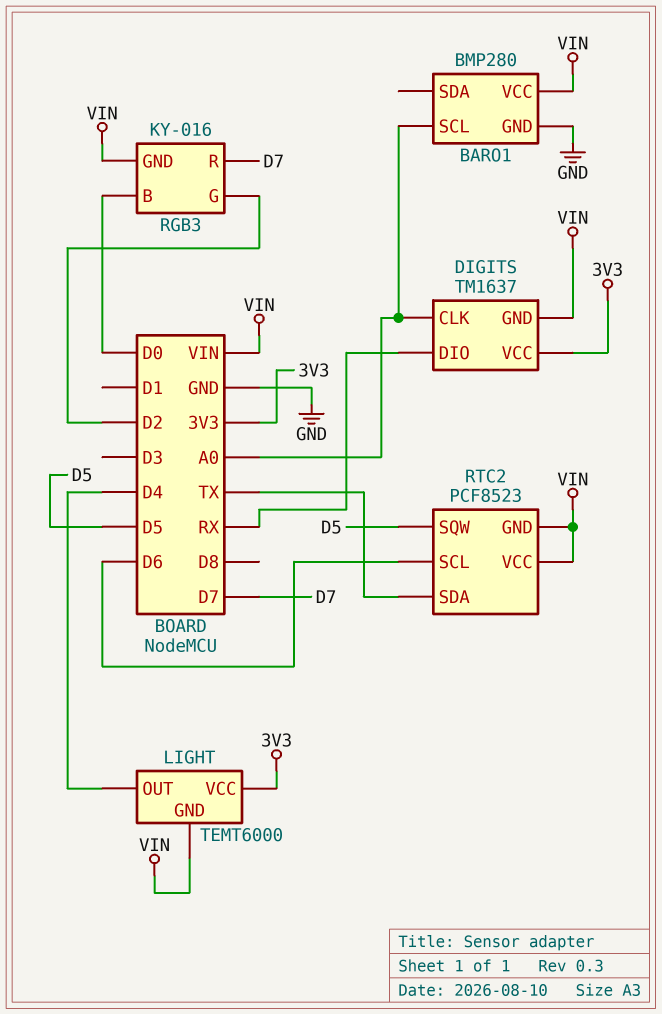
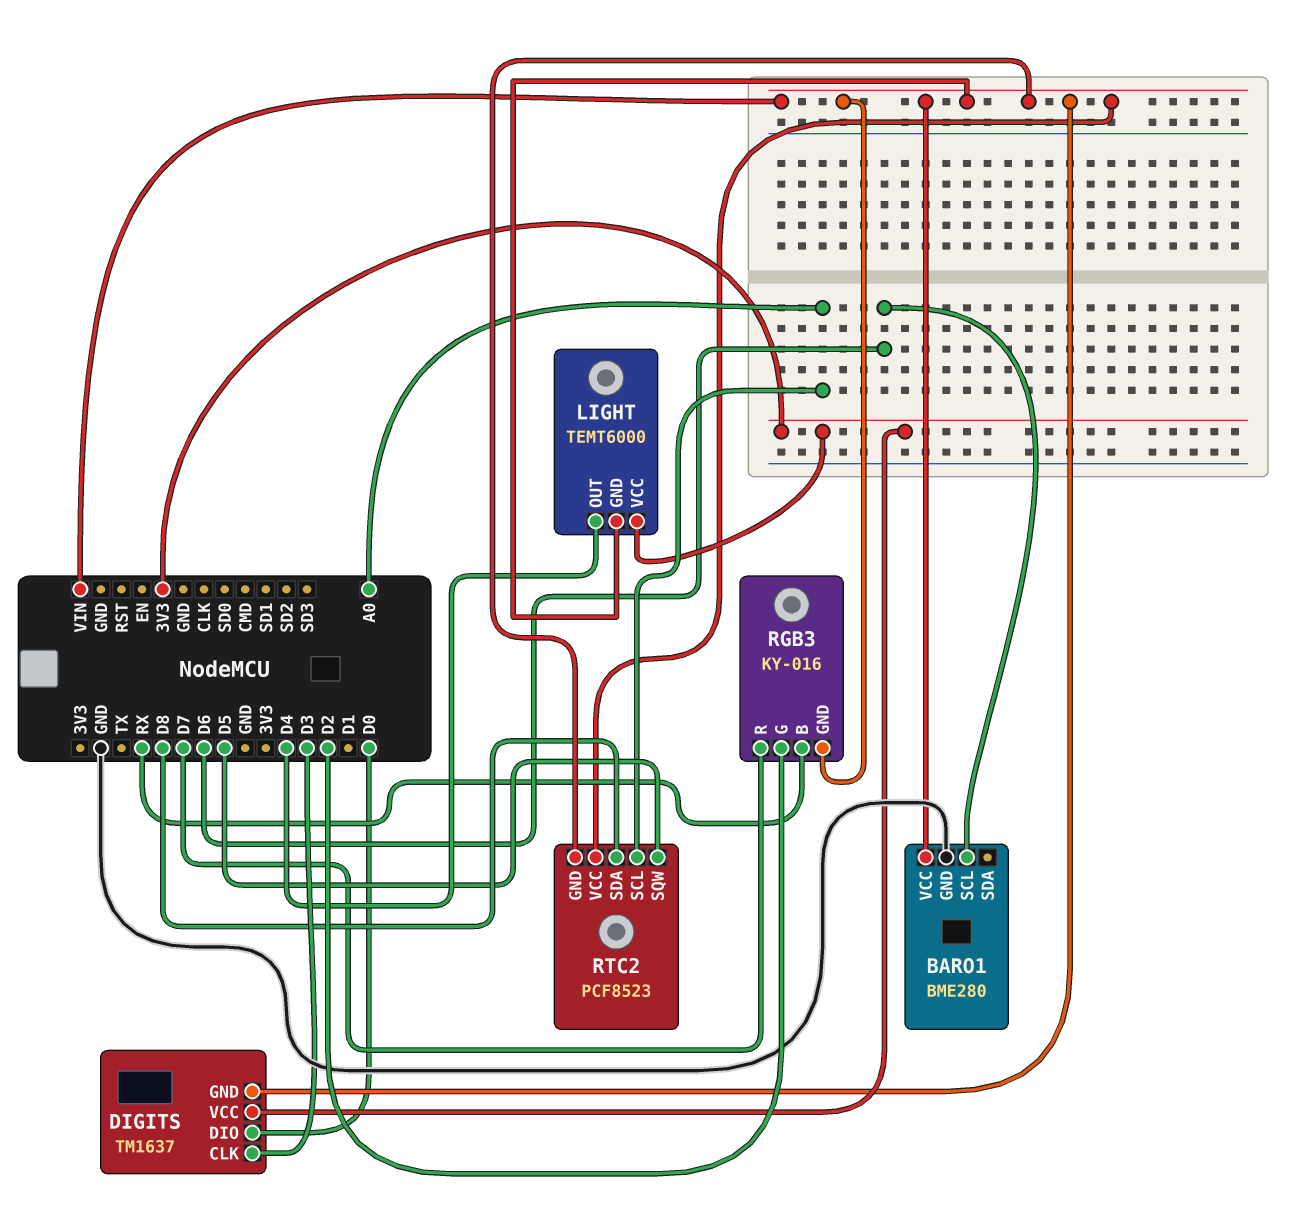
BARO1: BMP280 -> BME280
BARO1 pin SCL: A0 -> D6
DIGITS pin CLK: A0 -> D3
DIGITS pin DIO: RX -> D0
RGB3 pin B: D0 -> RX
RTC2 pin SCL: D6 -> A0
RTC2 pin SDA: TX -> D8

